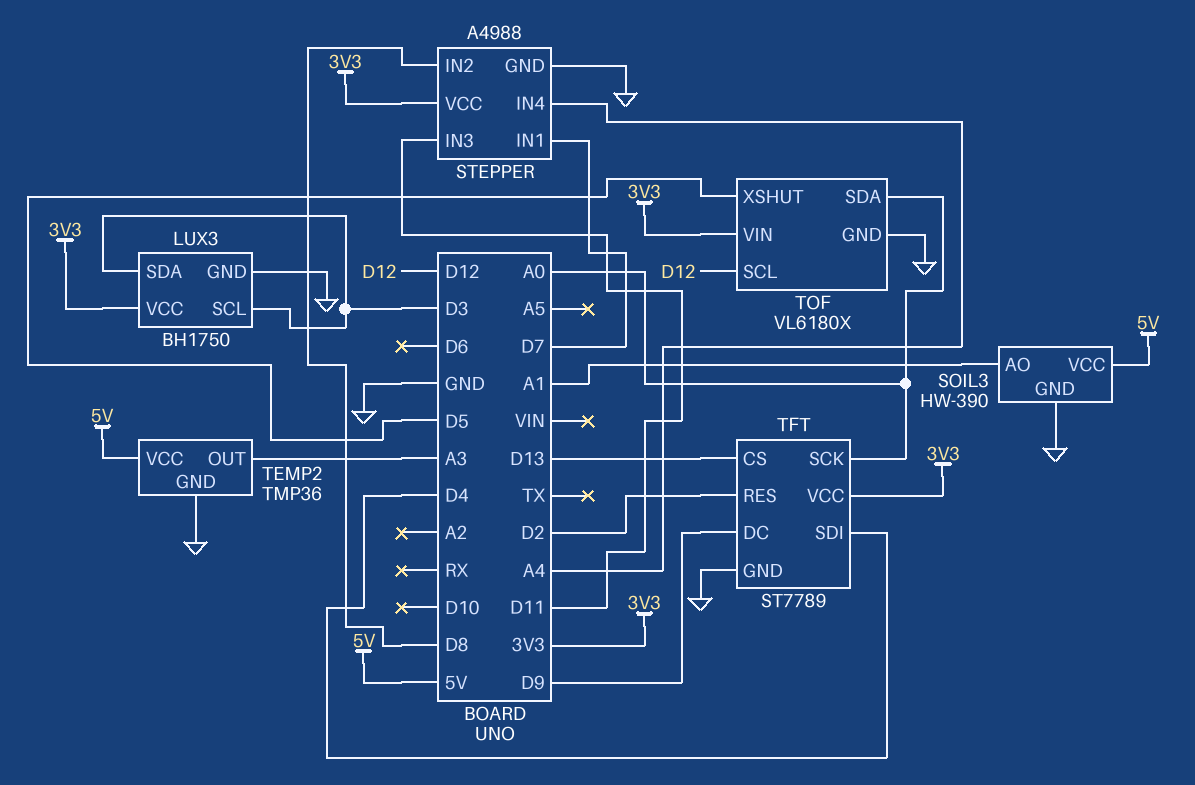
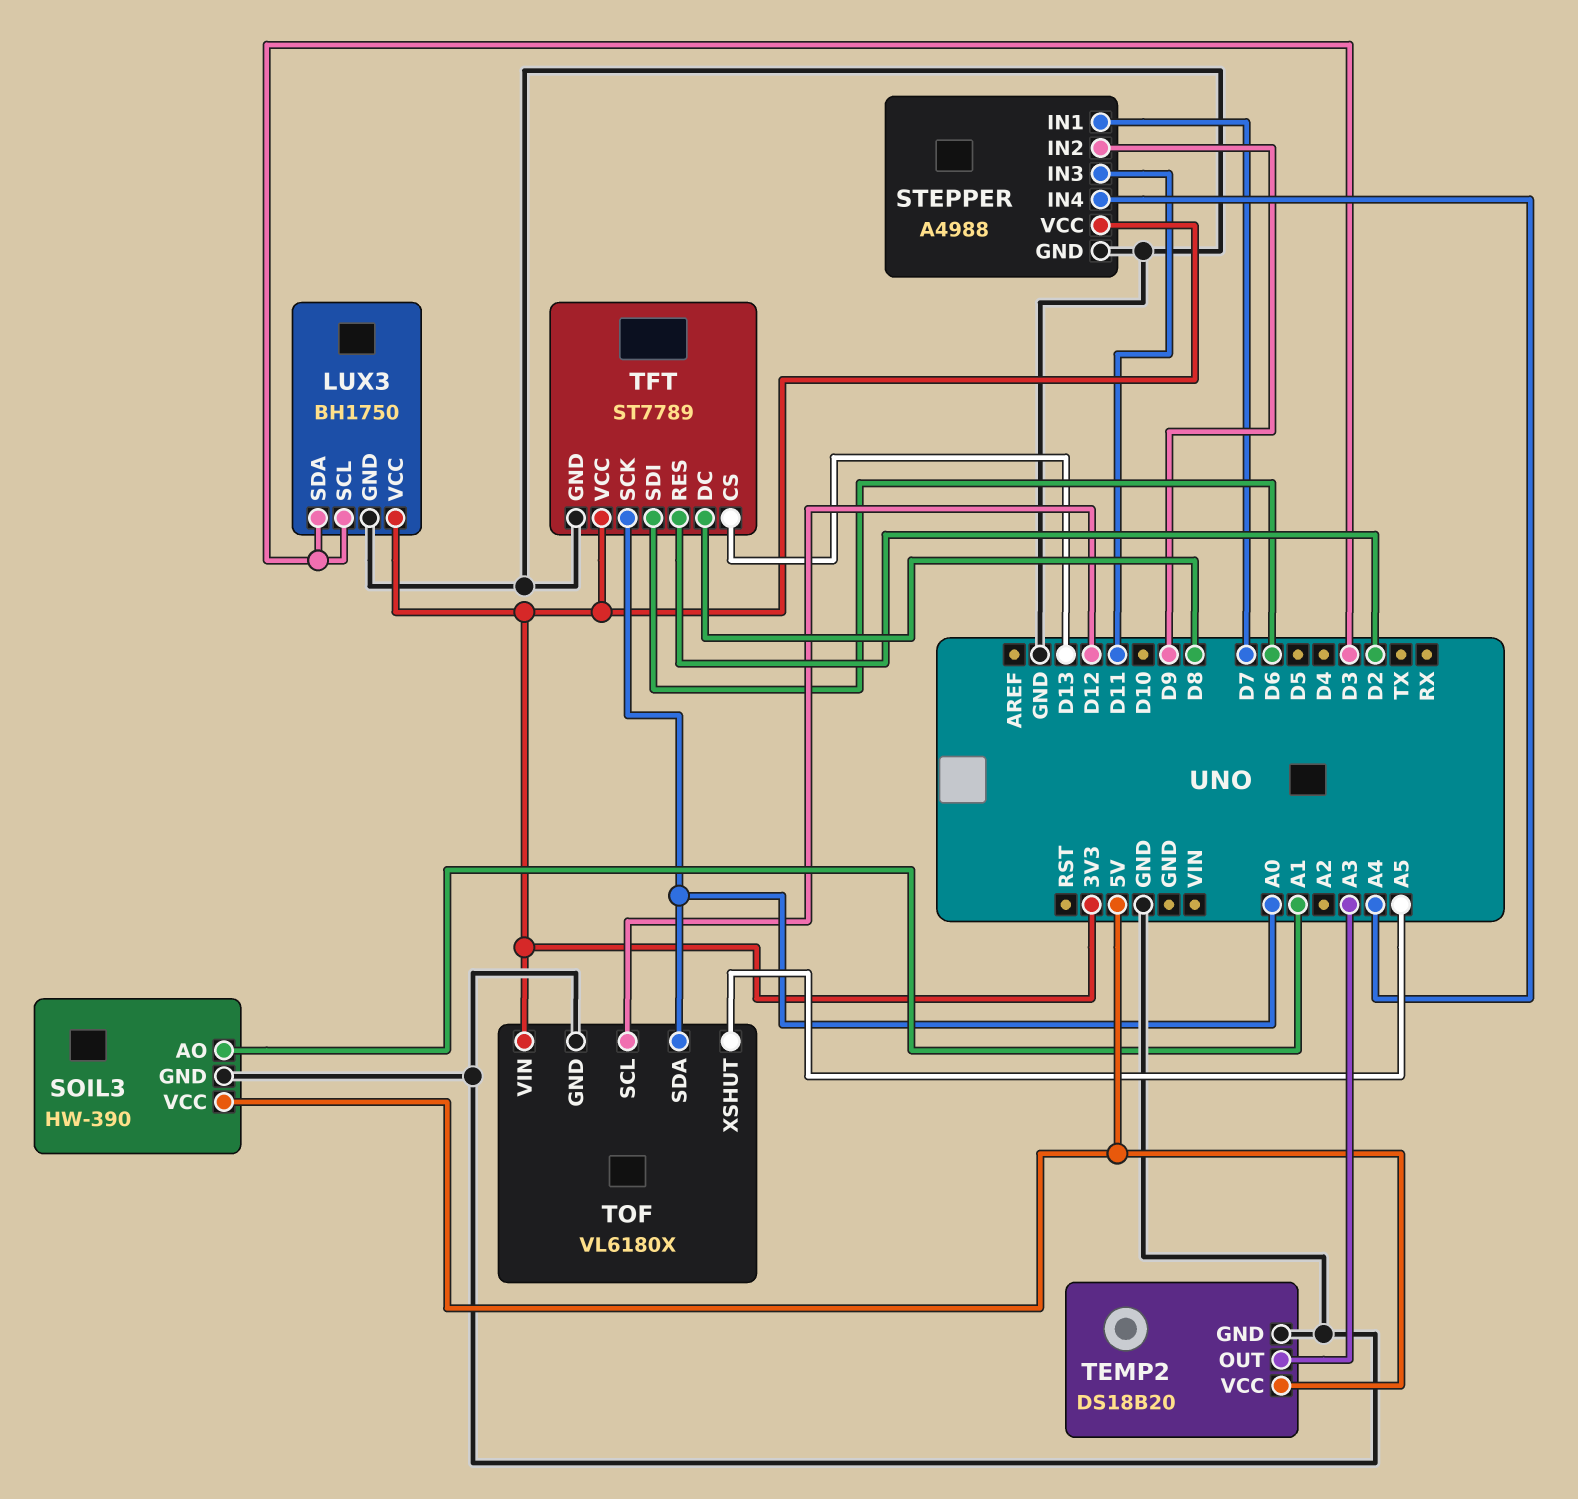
STEPPER pin IN2: D8 -> D9
TEMP2: TMP36 -> DS18B20
TFT pin DC: D9 -> D8
TFT pin SDI: D4 -> D6
TOF pin XSHUT: D5 -> A5

